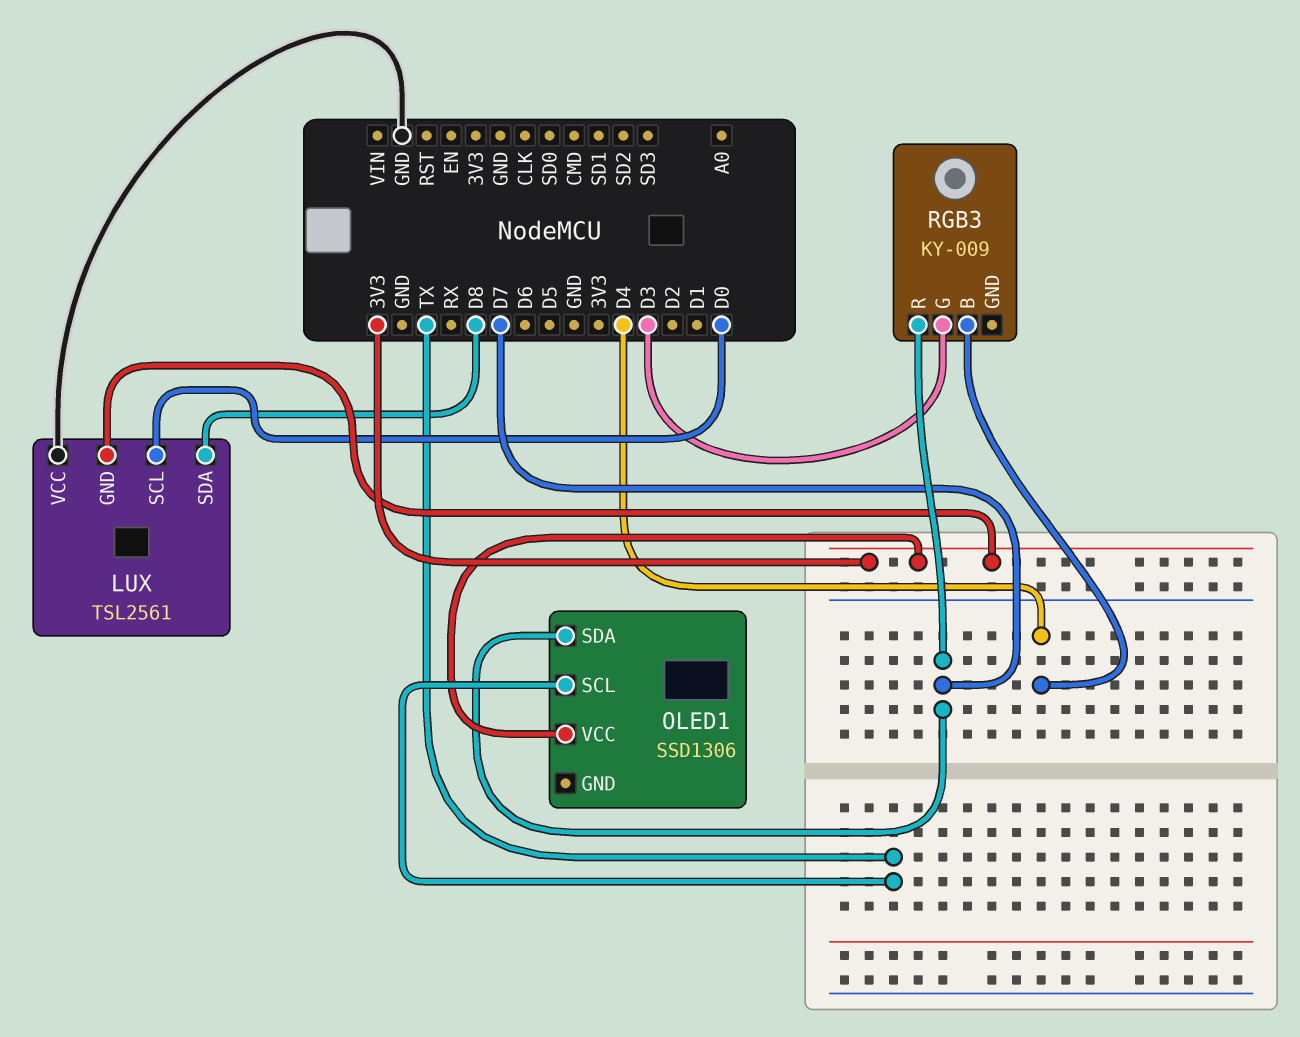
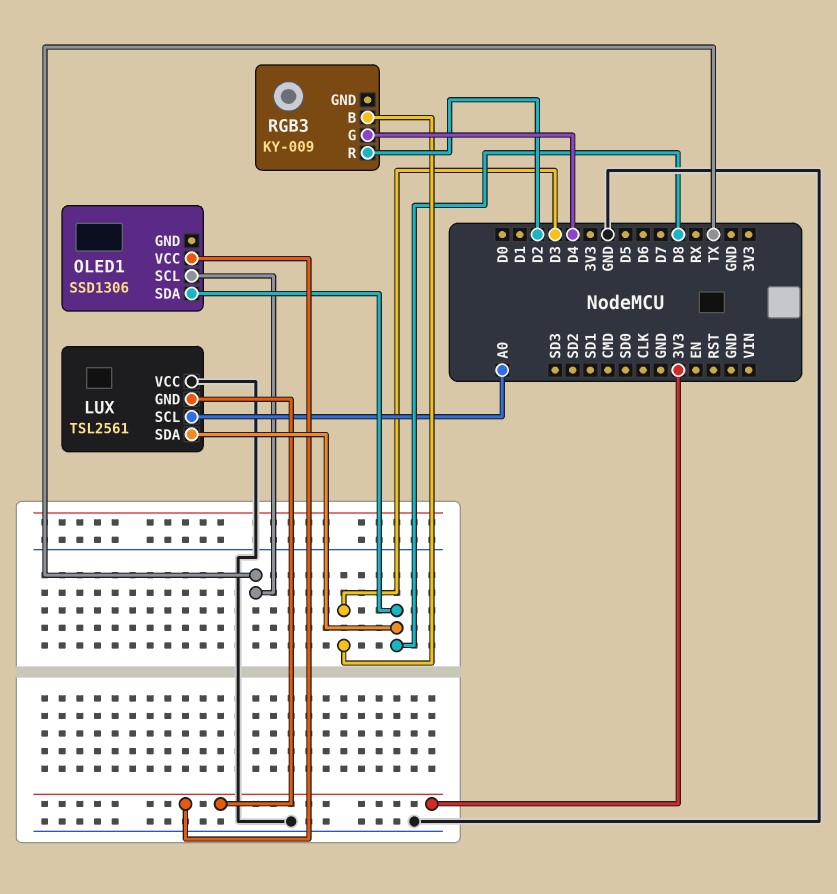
LUX pin SCL: D0 -> A0
OLED1 pin SDA: D7 -> D8
RGB3 pin B: D4 -> D3
RGB3 pin G: D3 -> D4
RGB3 pin R: D7 -> D2

